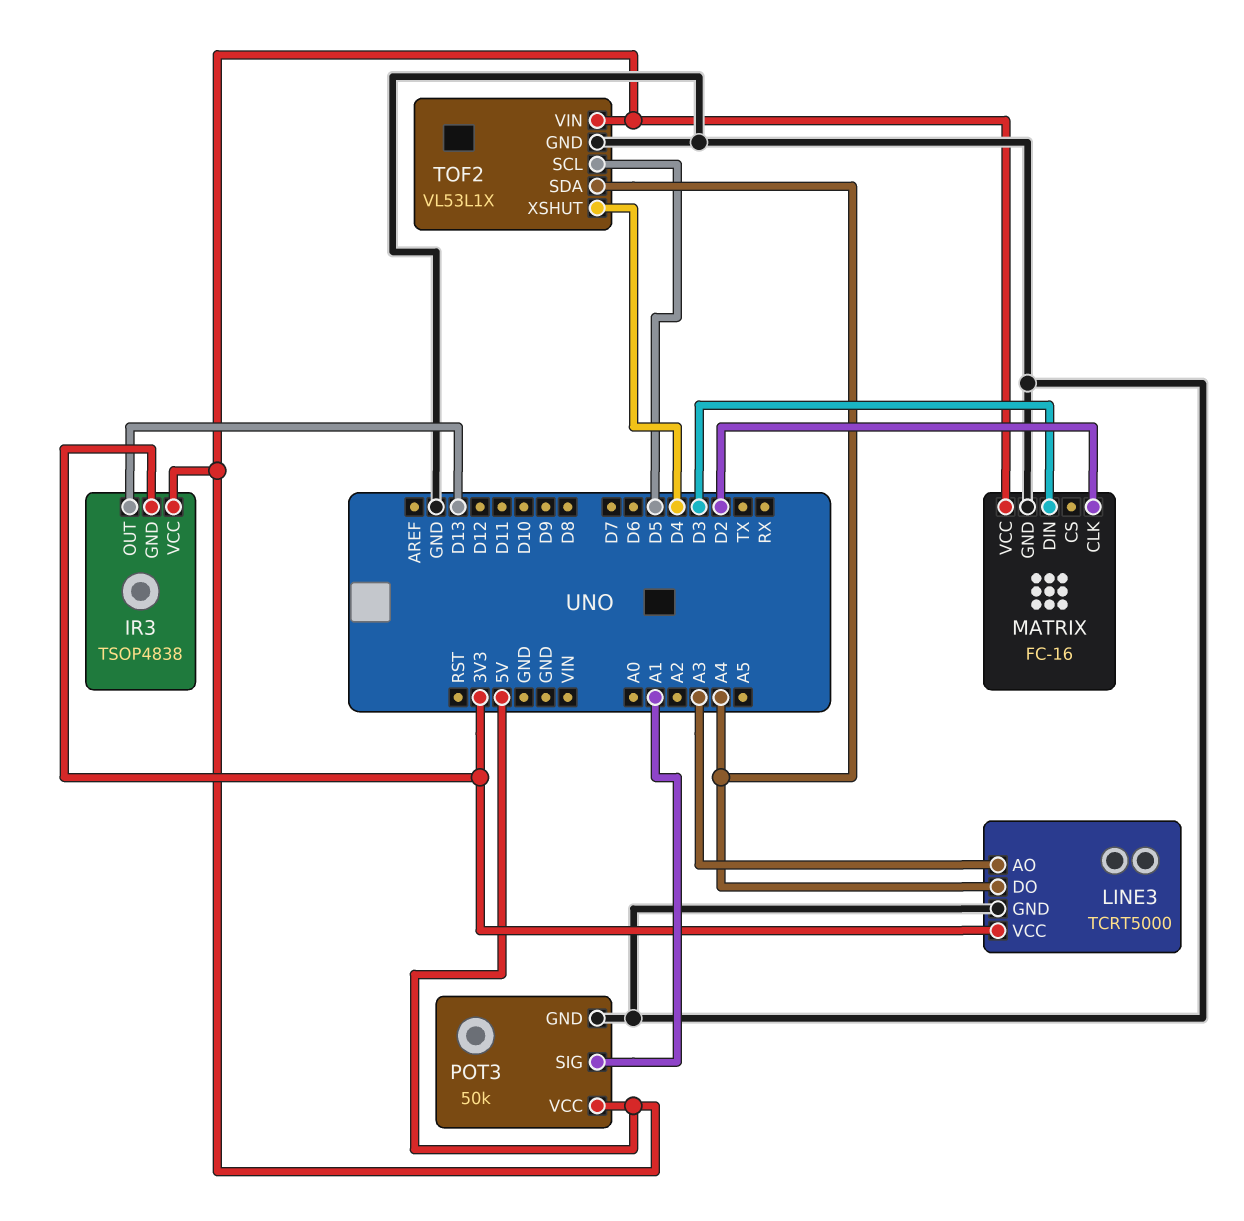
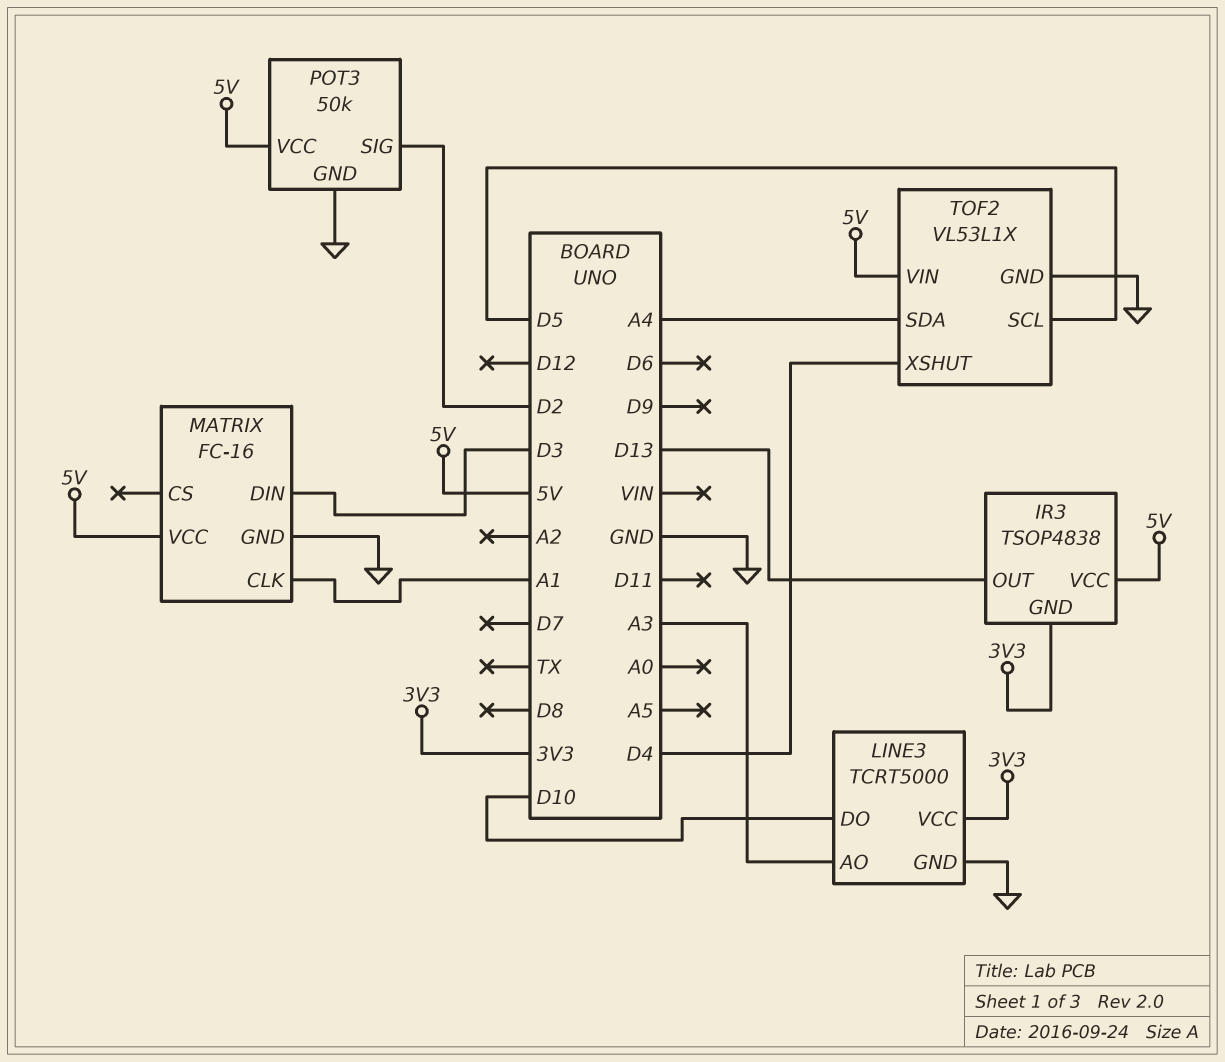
LINE3 pin DO: A4 -> D10
MATRIX pin CLK: D2 -> A1
POT3 pin SIG: A1 -> D2

